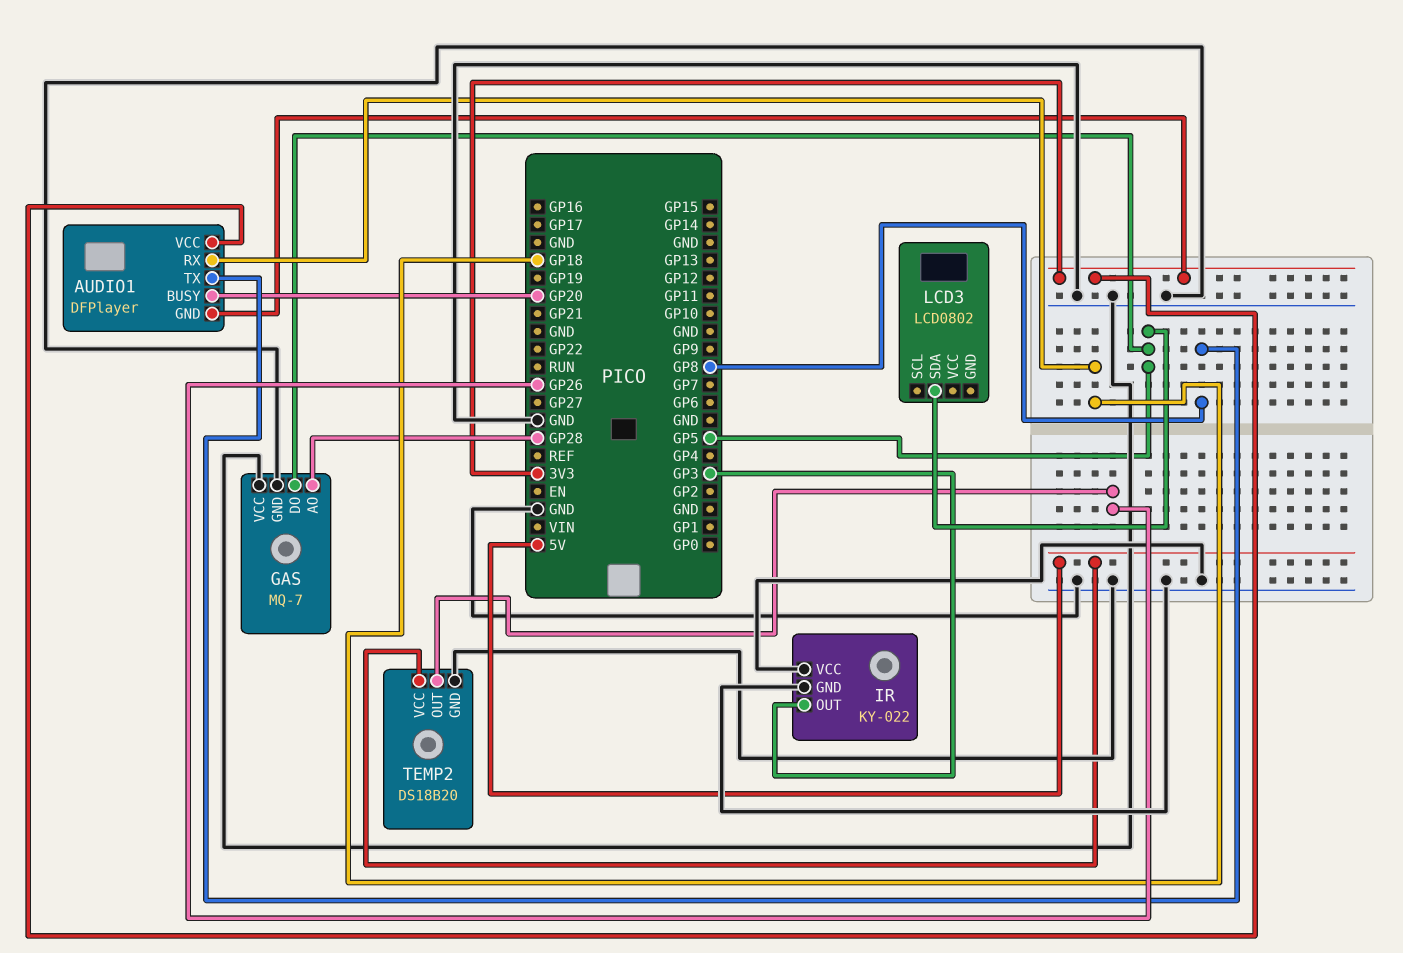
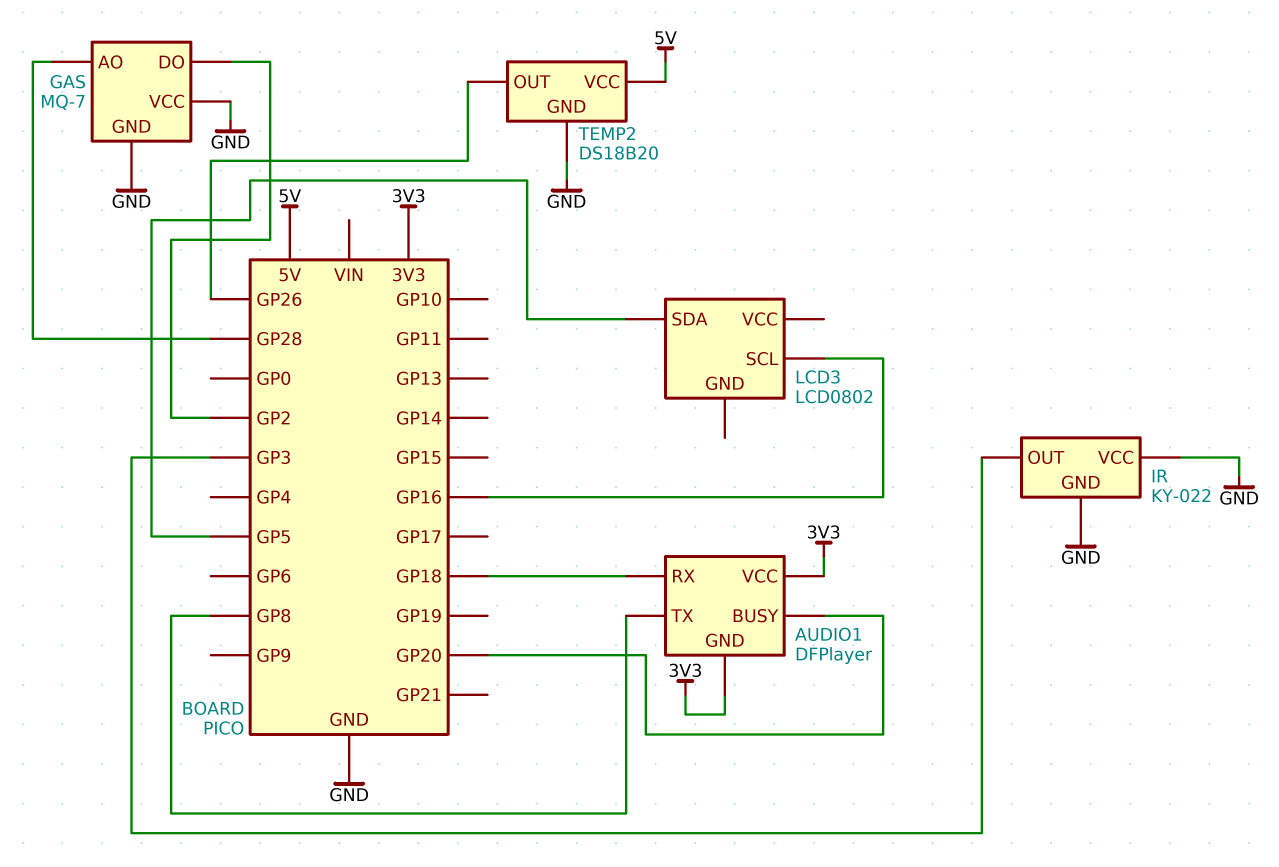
GAS pin DO: GP5 -> GP2
LCD3 pin SCL: none -> GP16

